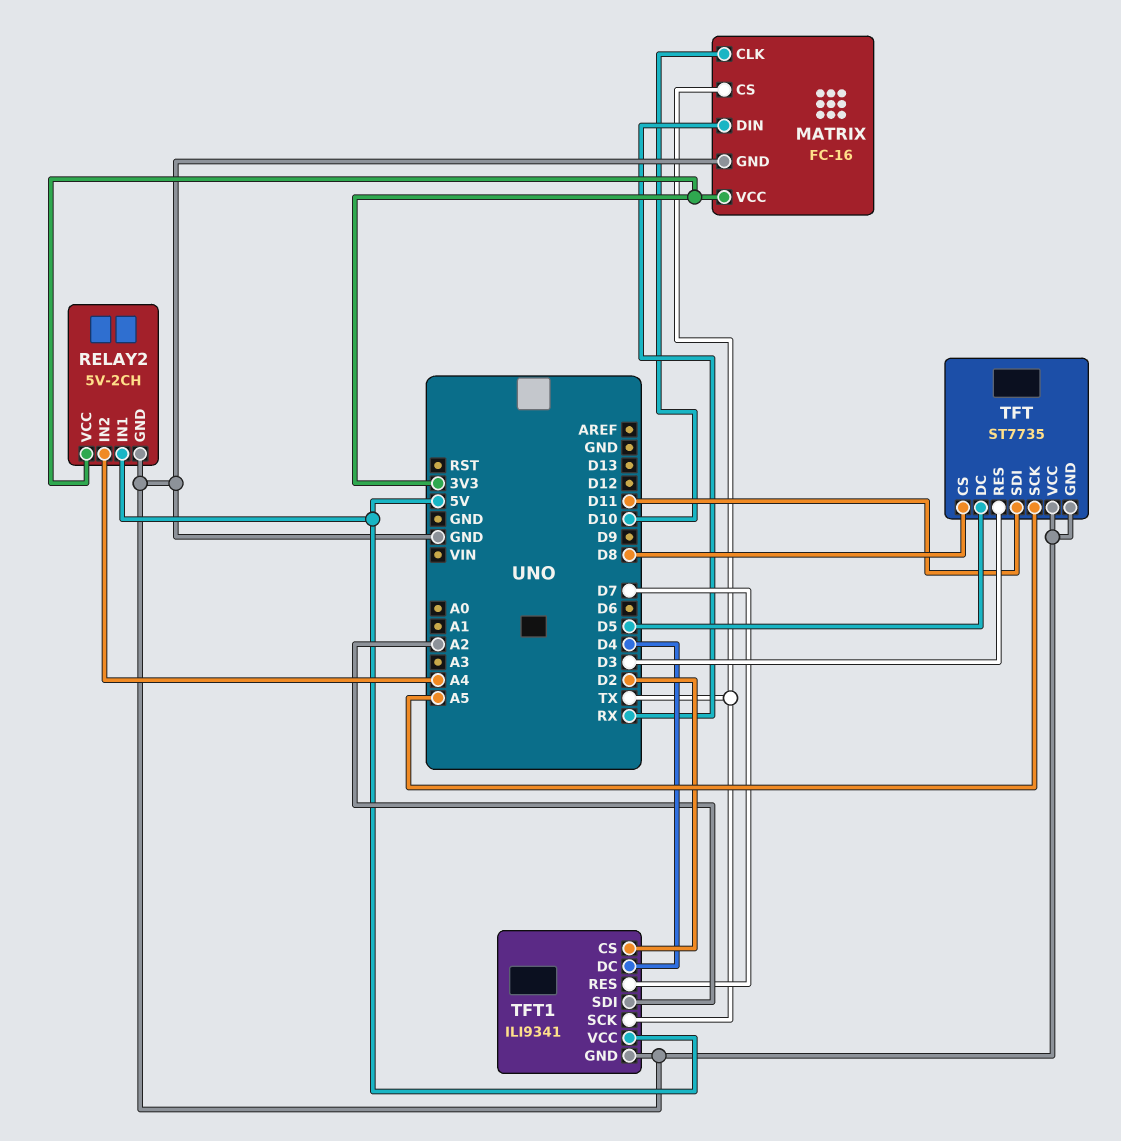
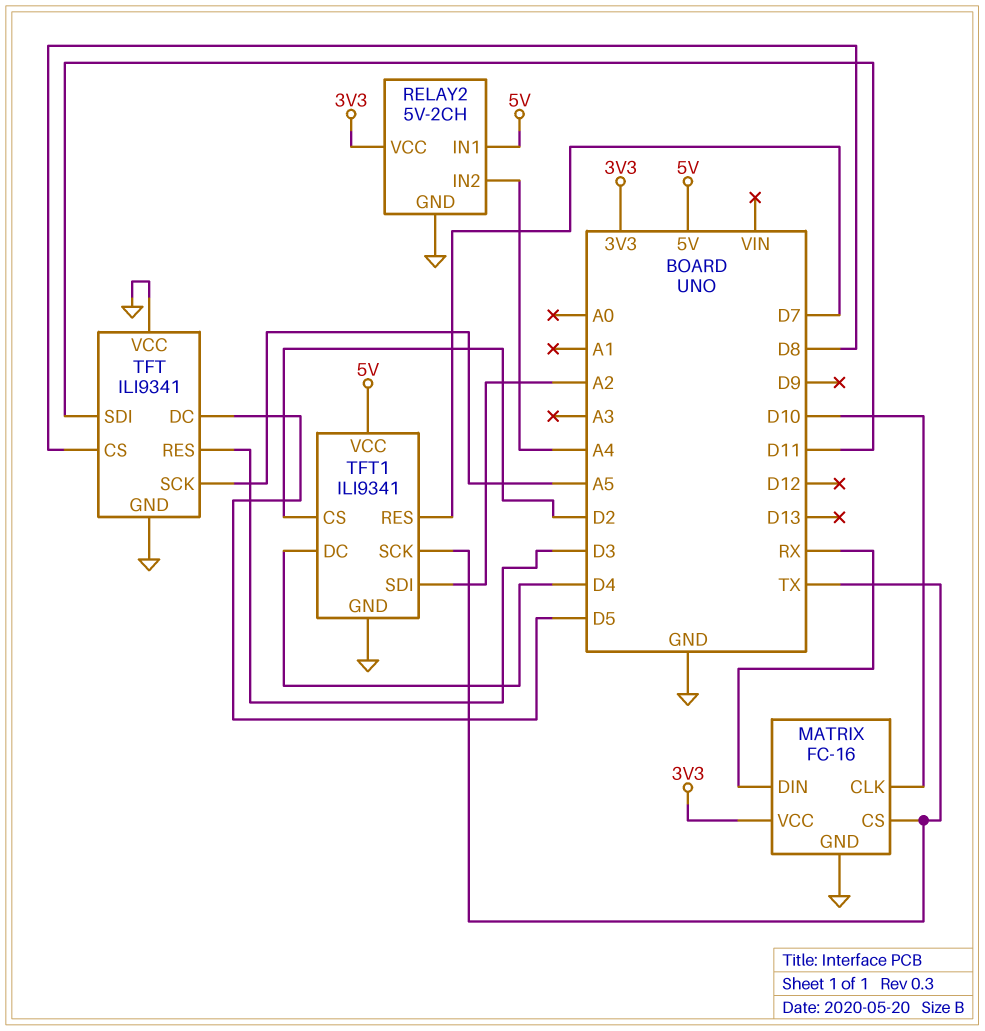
TFT: ST7735 -> ILI9341

